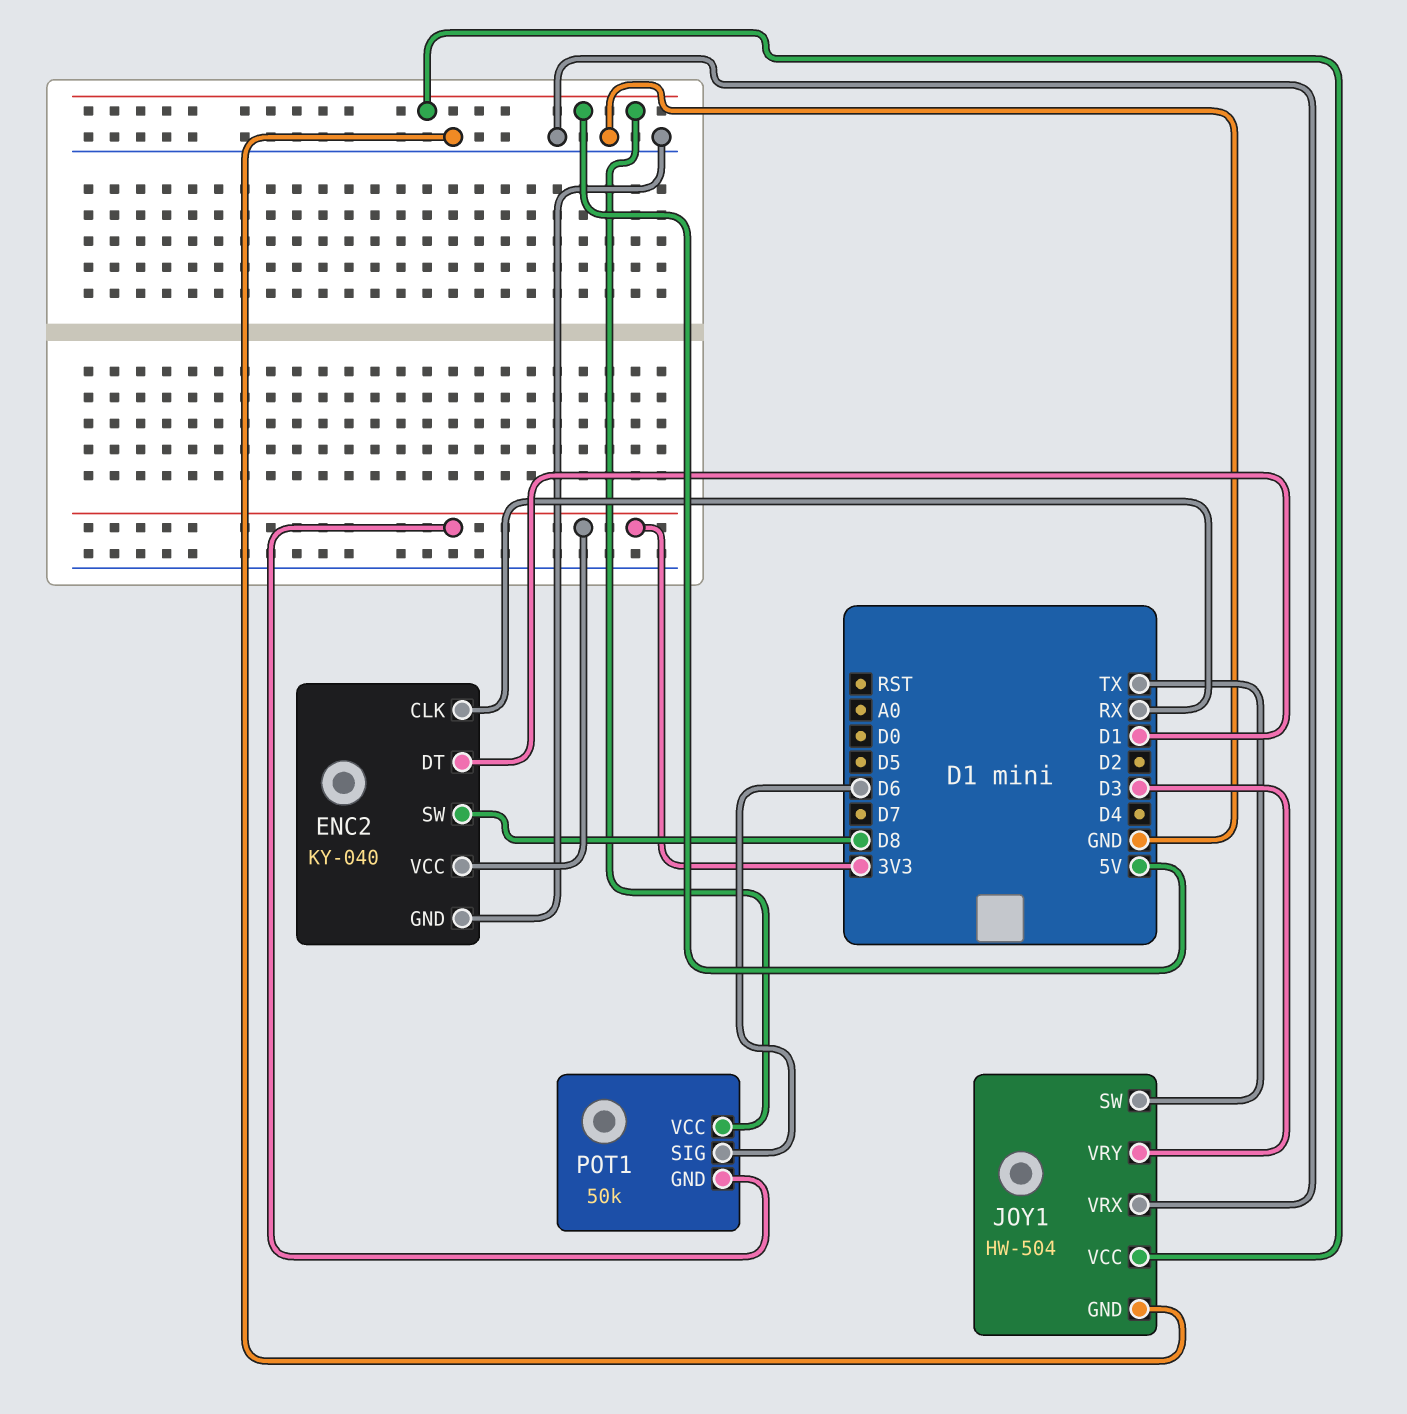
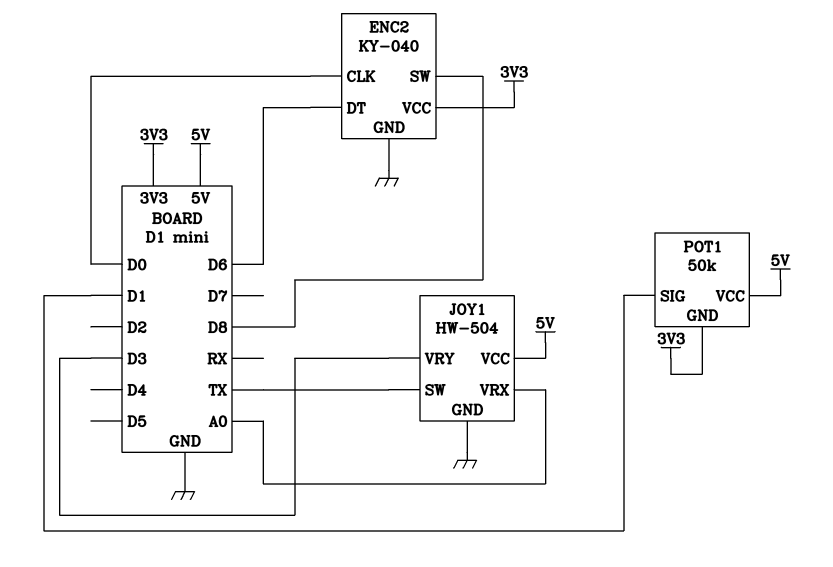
ENC2 pin CLK: RX -> D0
ENC2 pin DT: D1 -> D6
JOY1 pin VRX: GND -> A0
POT1 pin SIG: D6 -> D1

